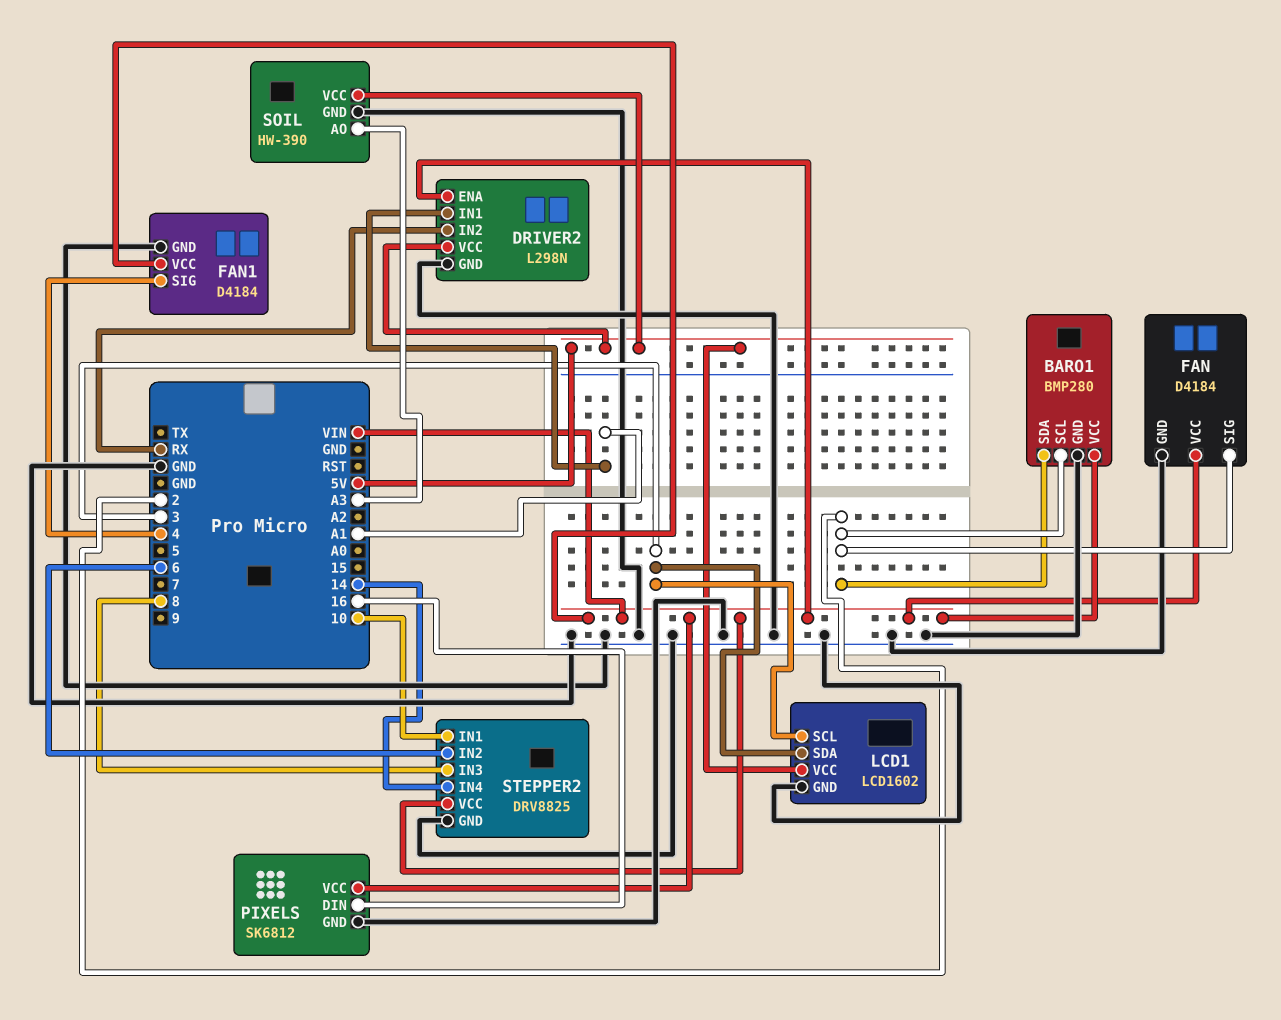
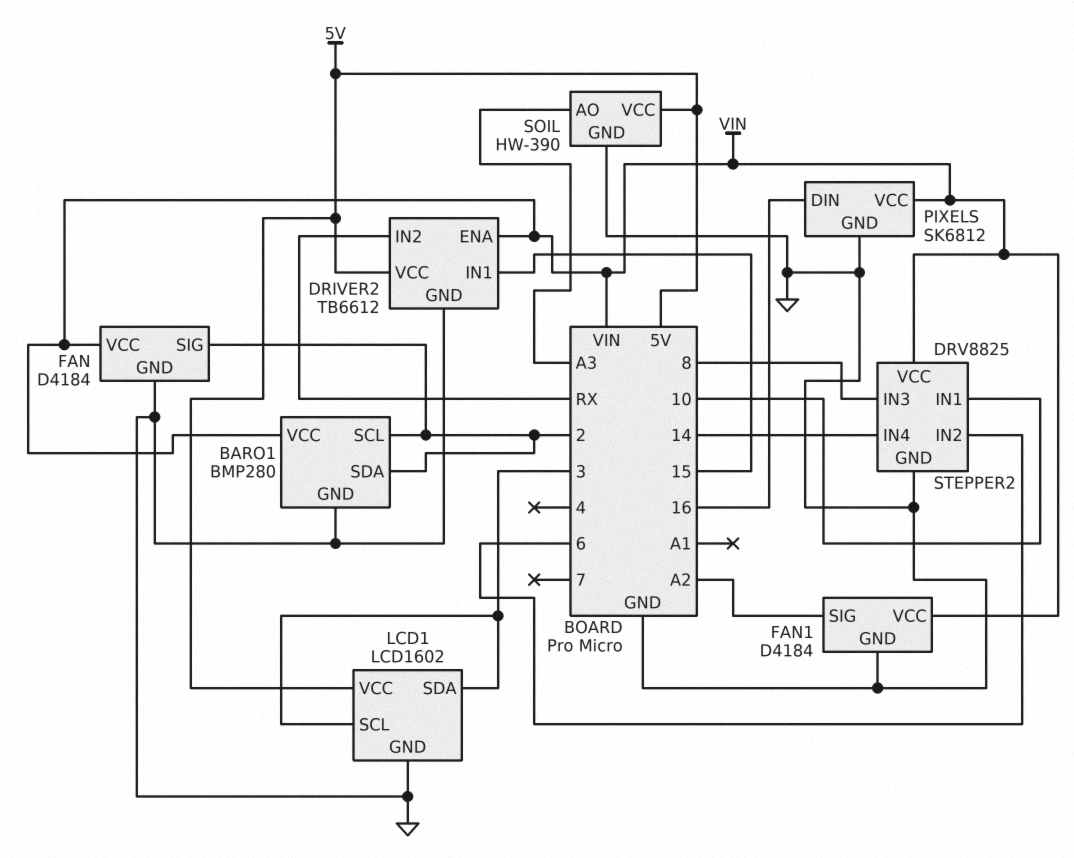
DRIVER2: L298N -> TB6612
DRIVER2 pin IN1: A1 -> 15
FAN1 pin SIG: 4 -> A2

